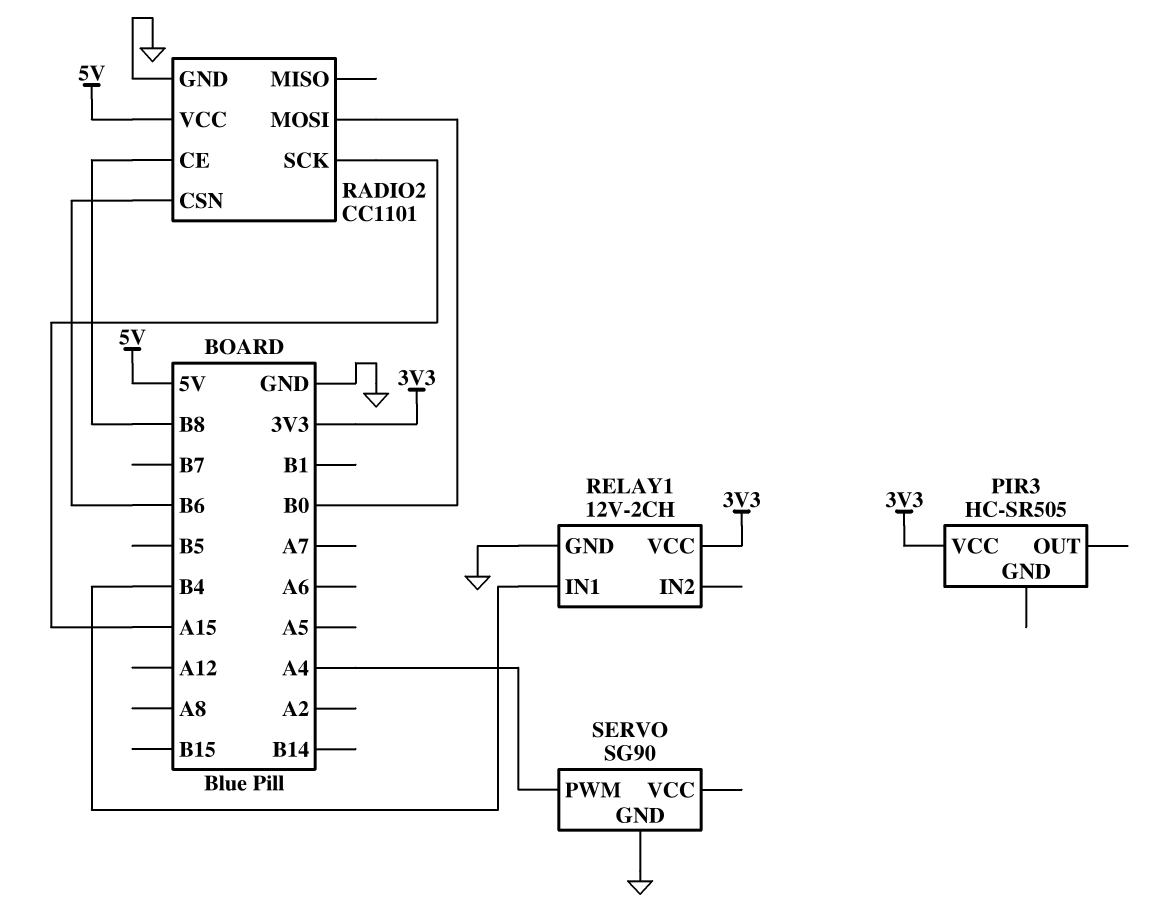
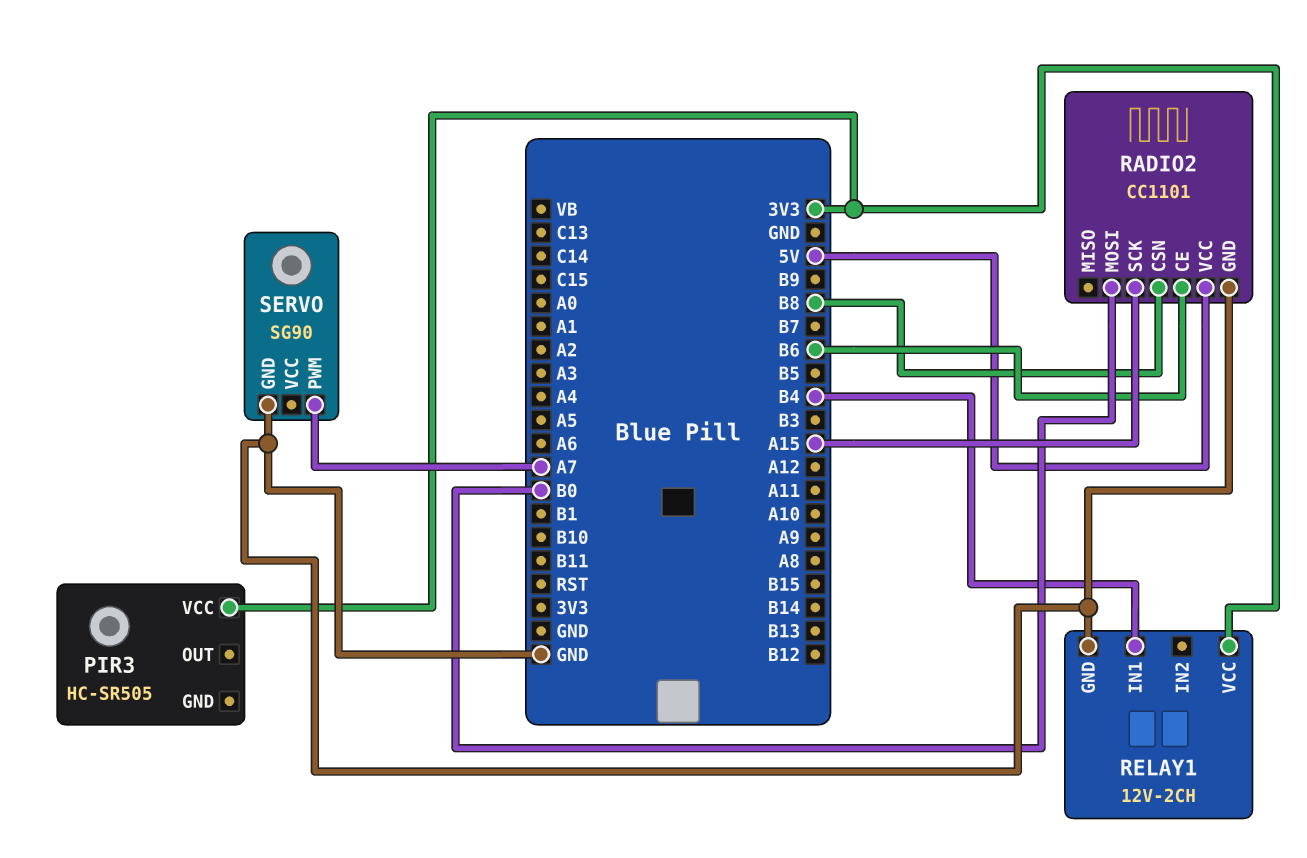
RADIO2 pin CE: B8 -> B6
RADIO2 pin CSN: B6 -> B8
SERVO pin PWM: A4 -> A7

